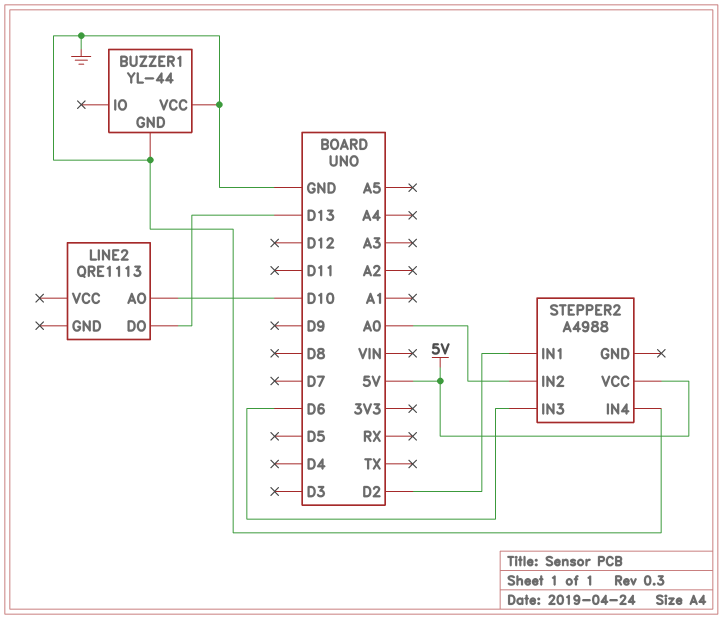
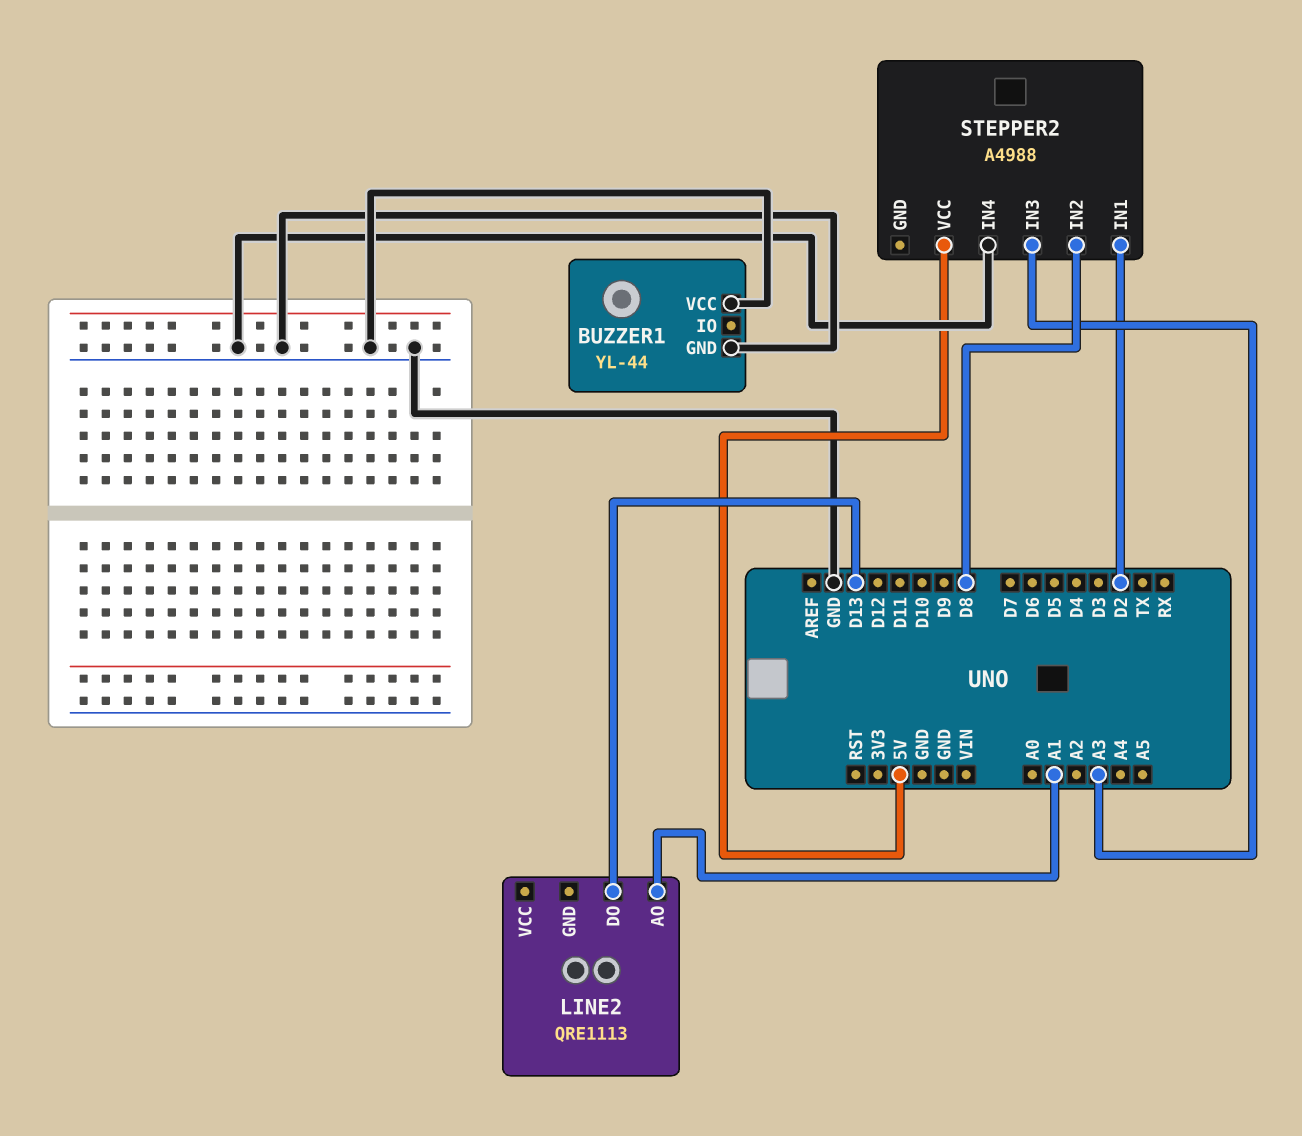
LINE2 pin AO: D10 -> A1
STEPPER2 pin IN2: A0 -> D8
STEPPER2 pin IN3: D6 -> A3

